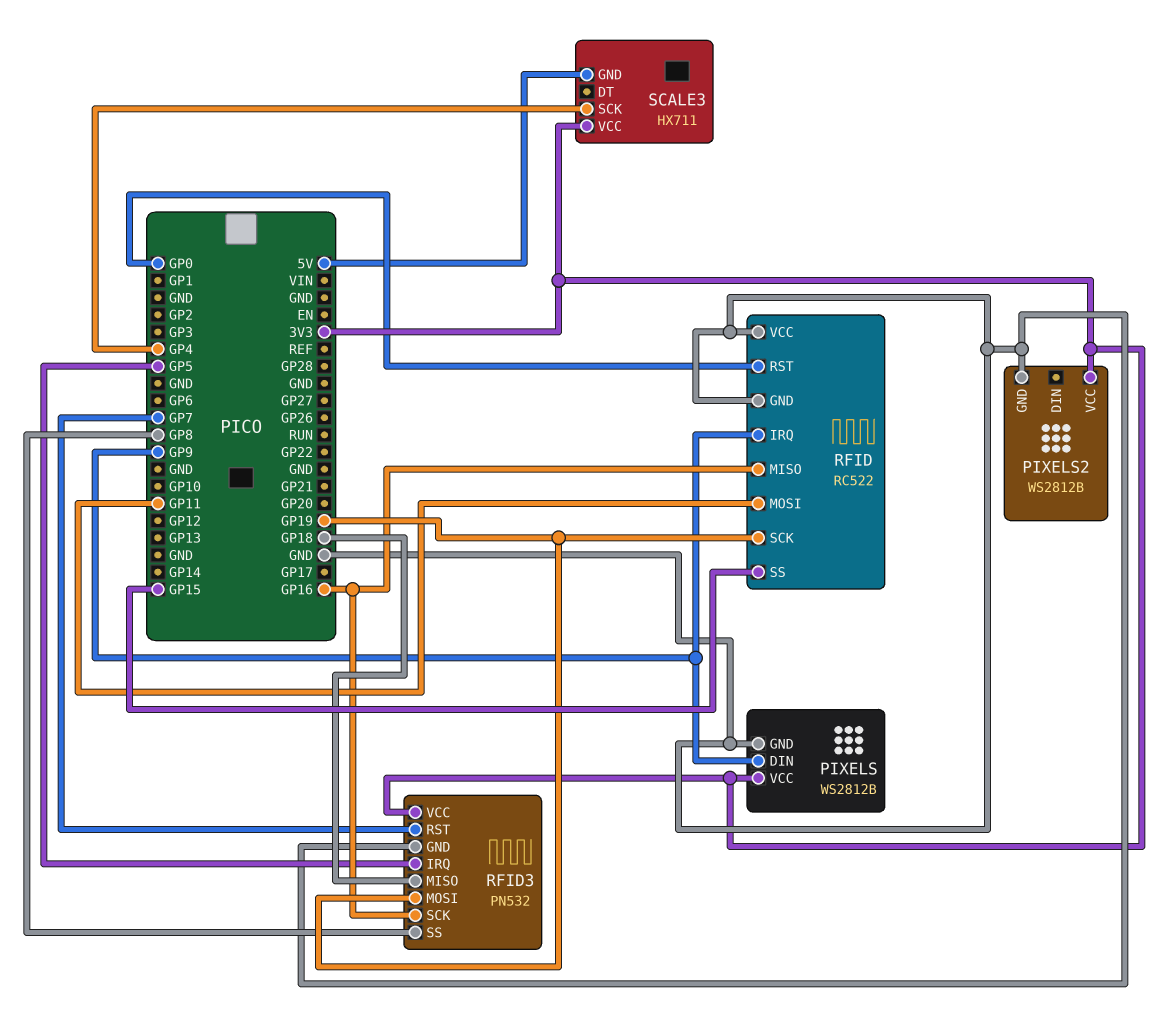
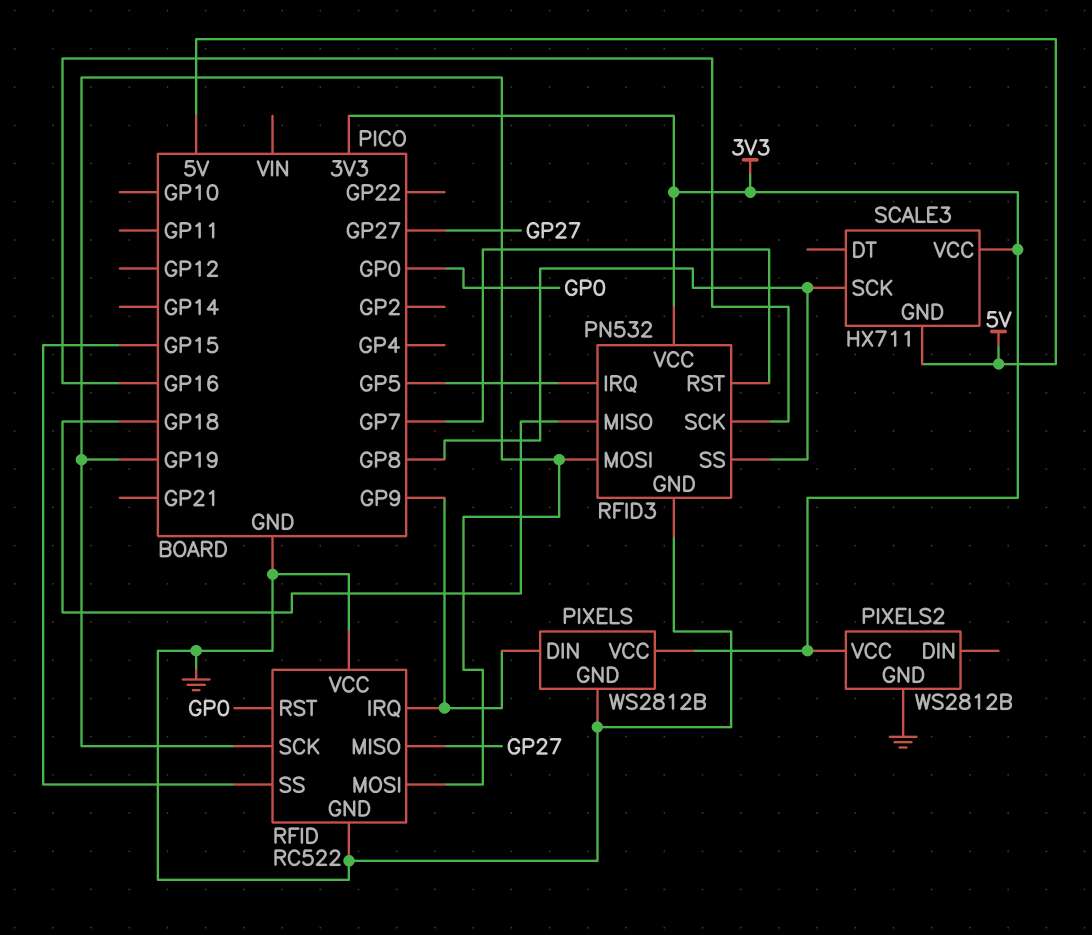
RFID pin MISO: GP16 -> GP27
RFID pin MOSI: GP11 -> GP19
SCALE3 pin SCK: GP4 -> GP8

